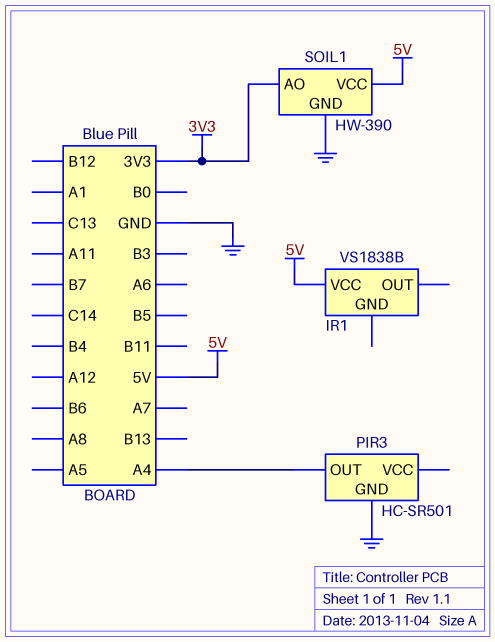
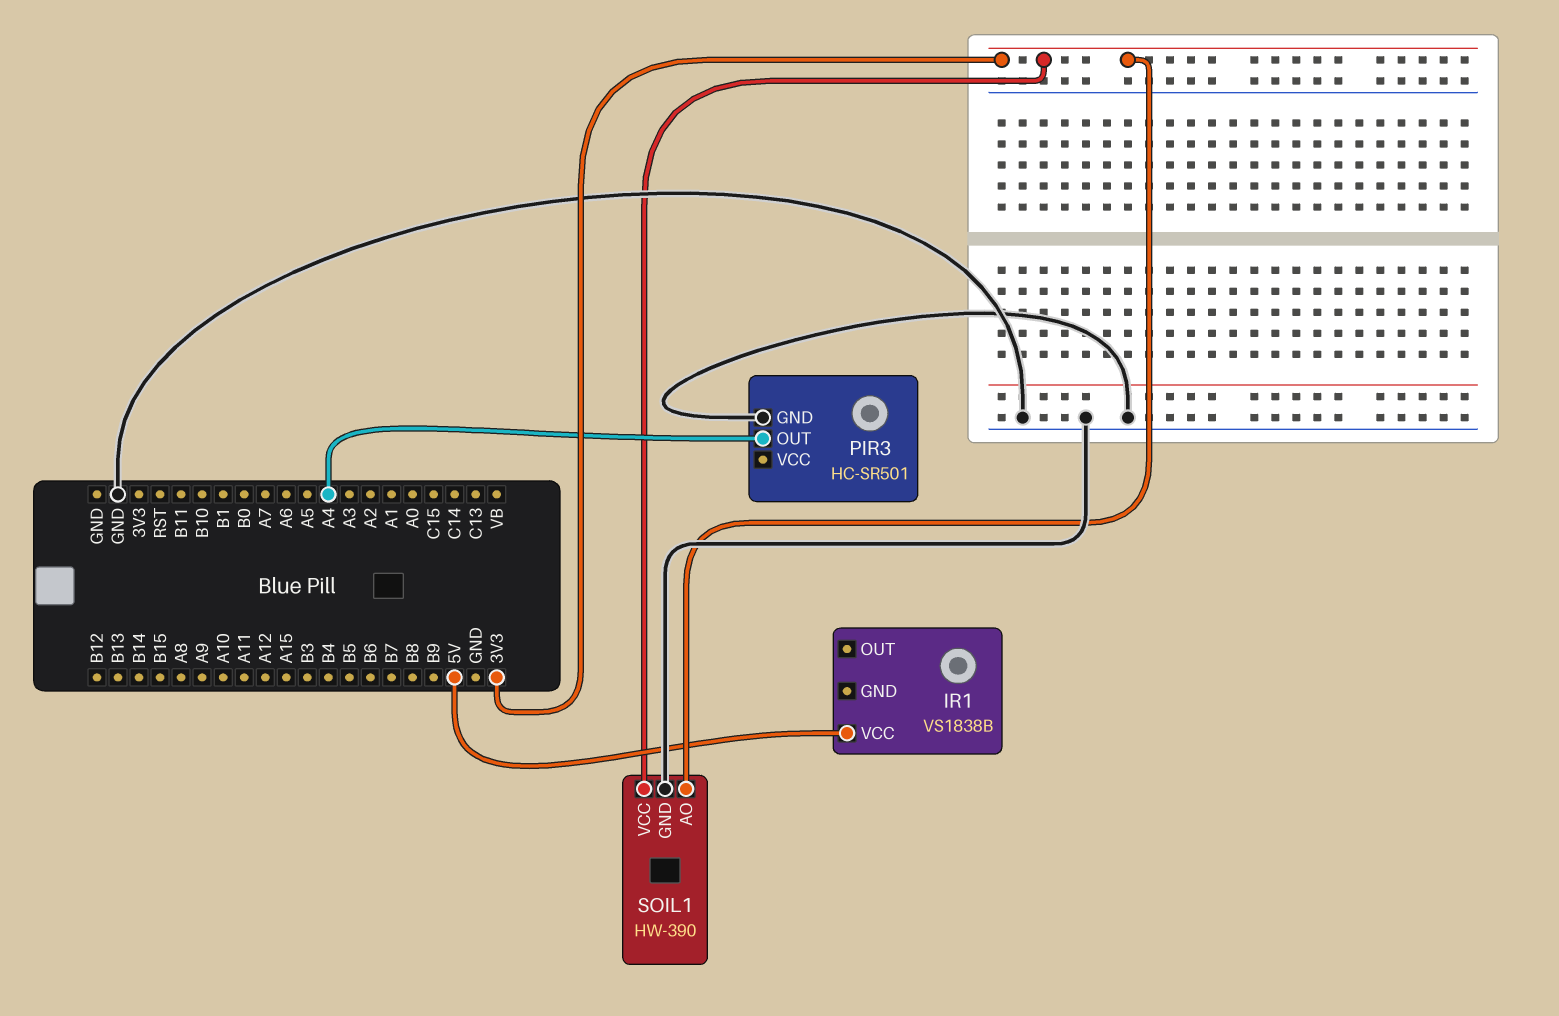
SOIL1 pin VCC: 5V -> 3V3

